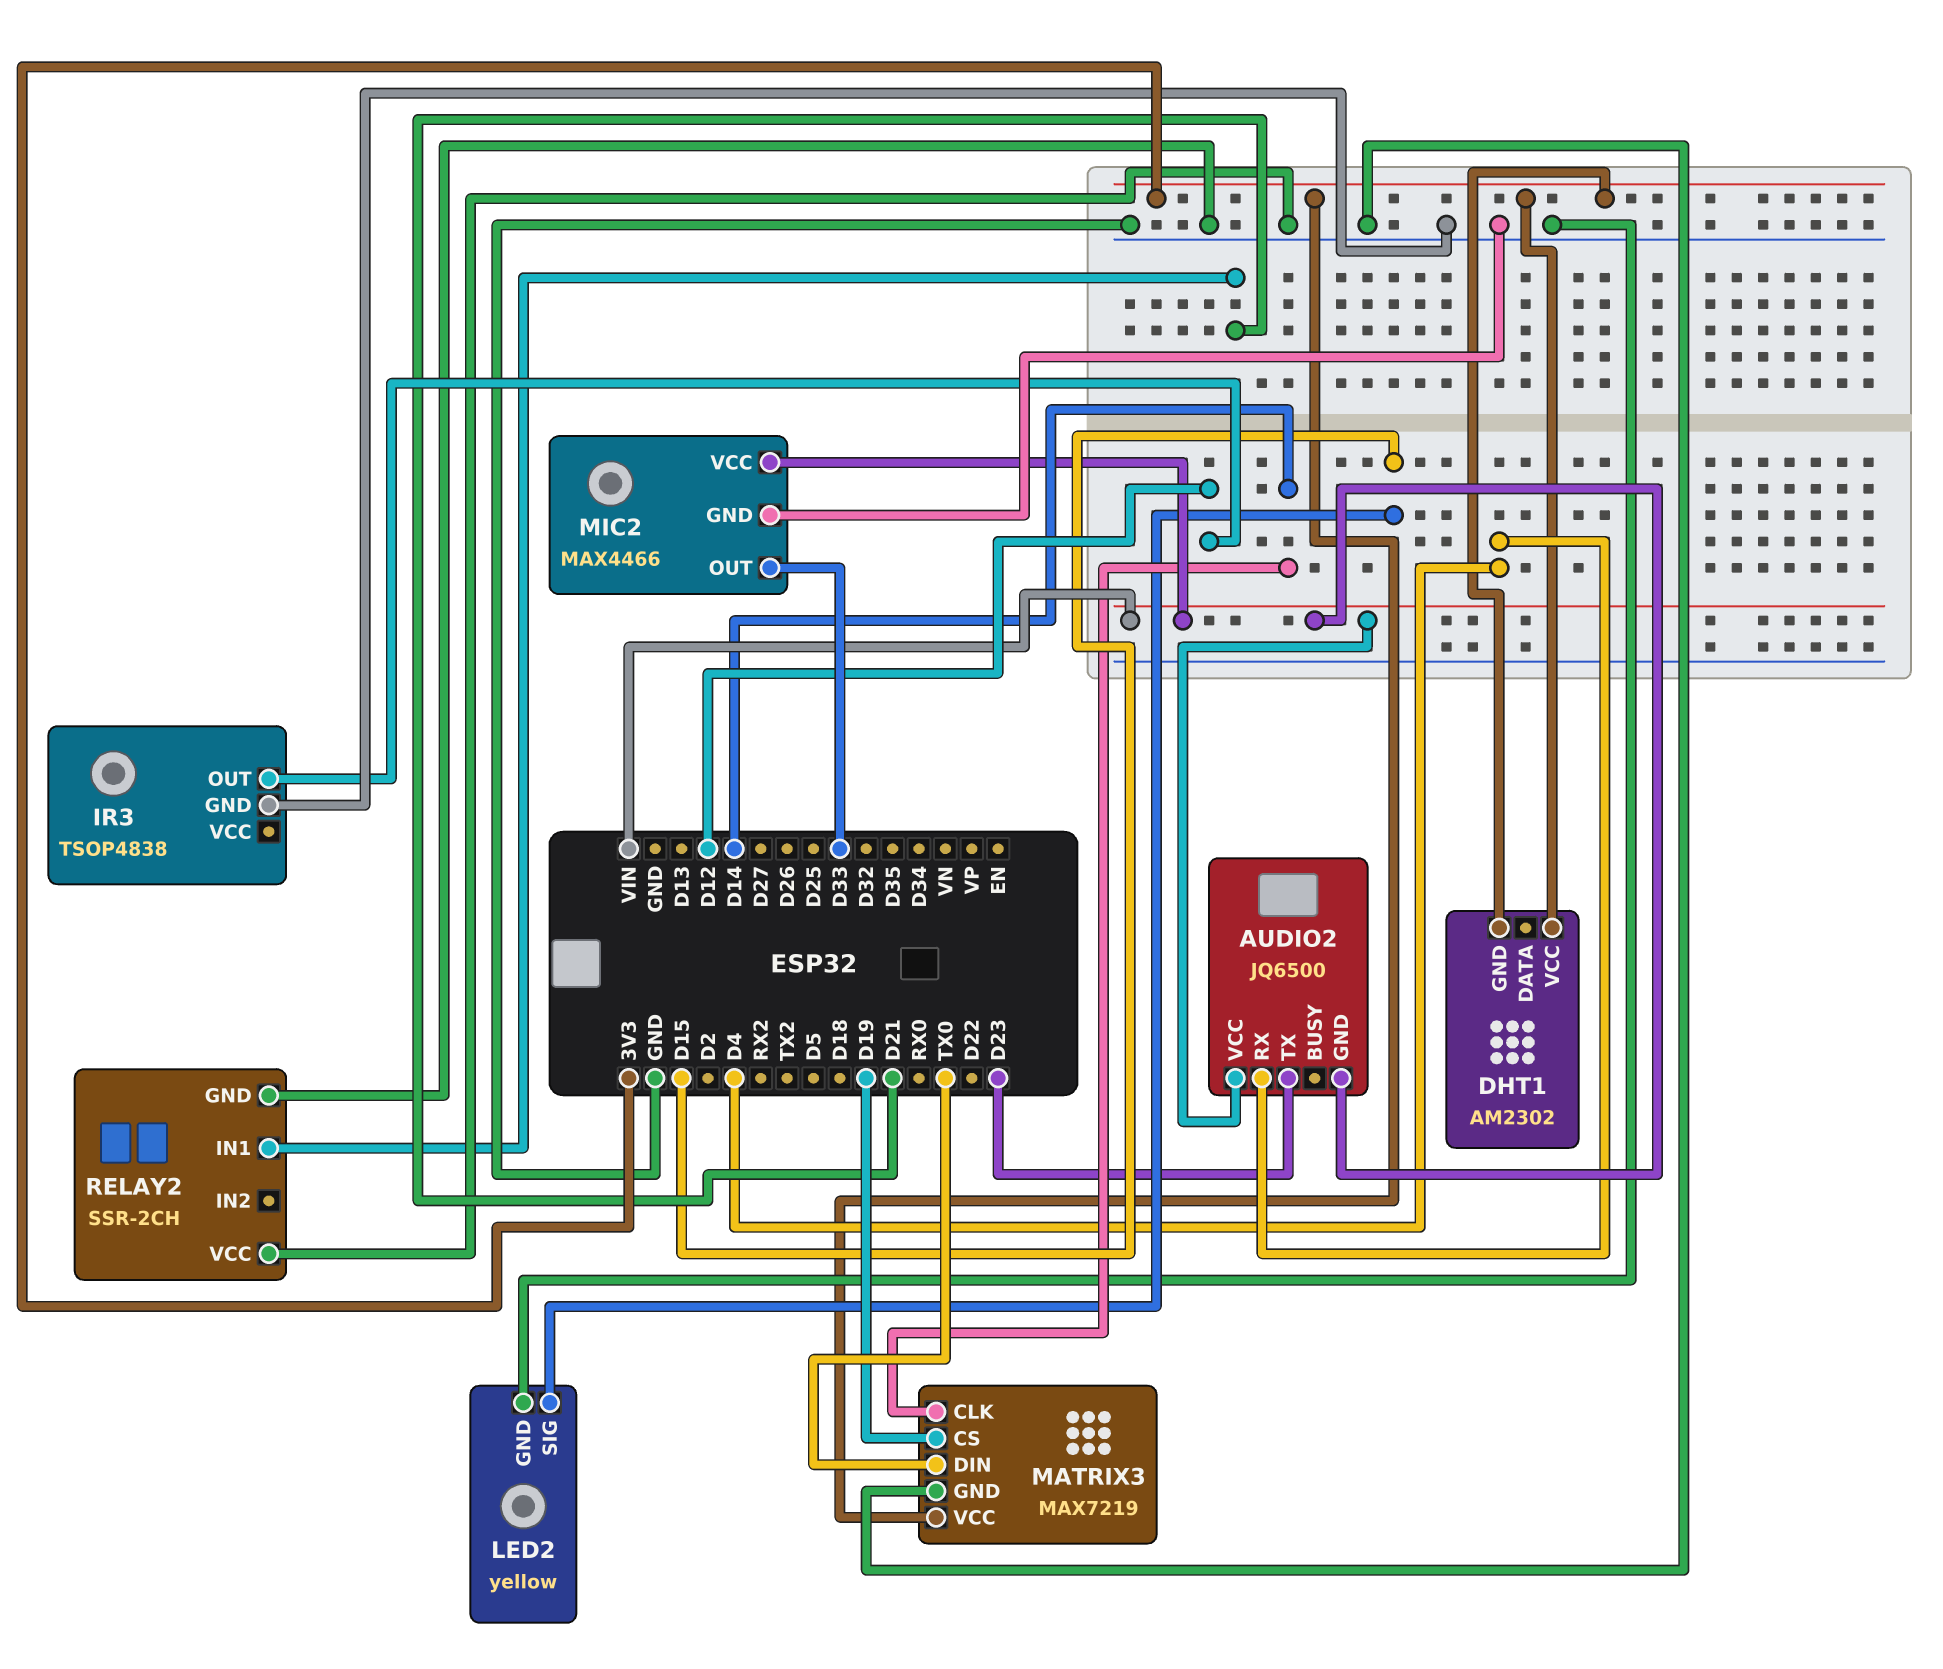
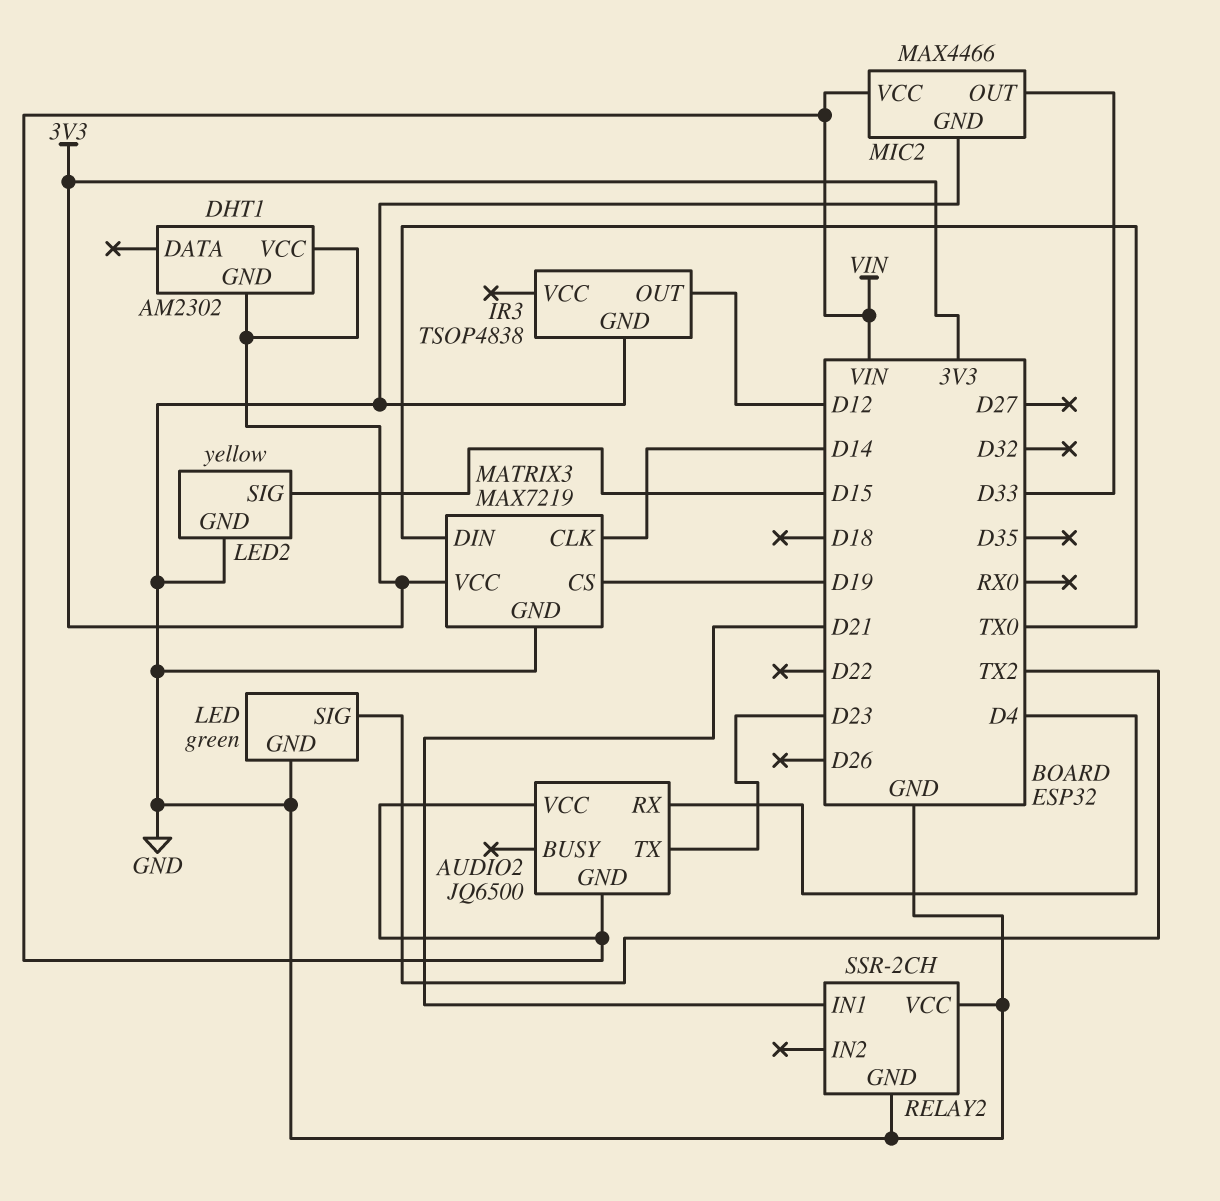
LED: none -> green
LED pin GND: none -> GND
LED pin SIG: none -> TX2

